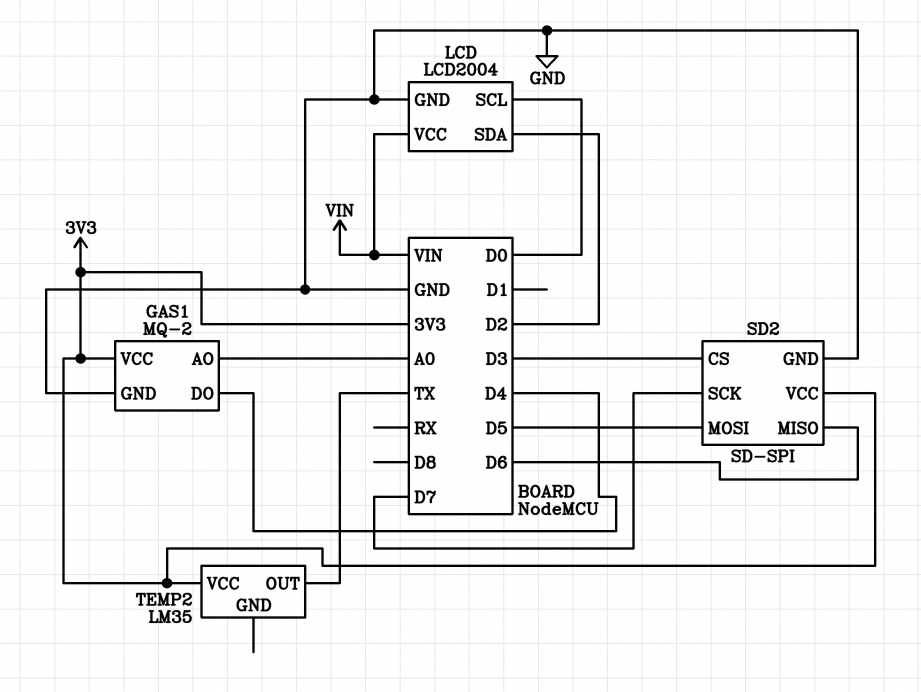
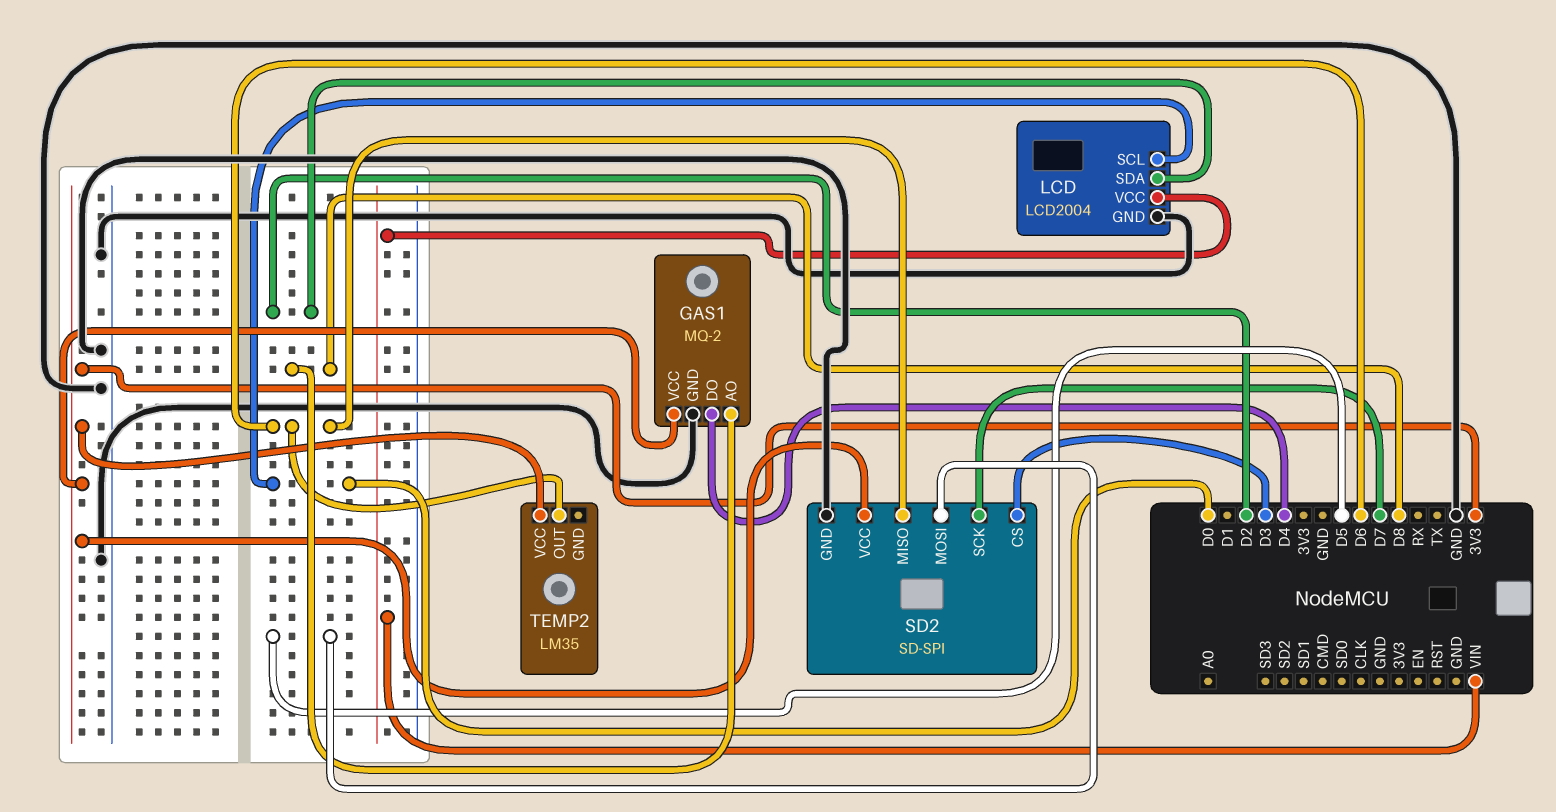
GAS1 pin AO: A0 -> D8
TEMP2 pin OUT: TX -> D6

